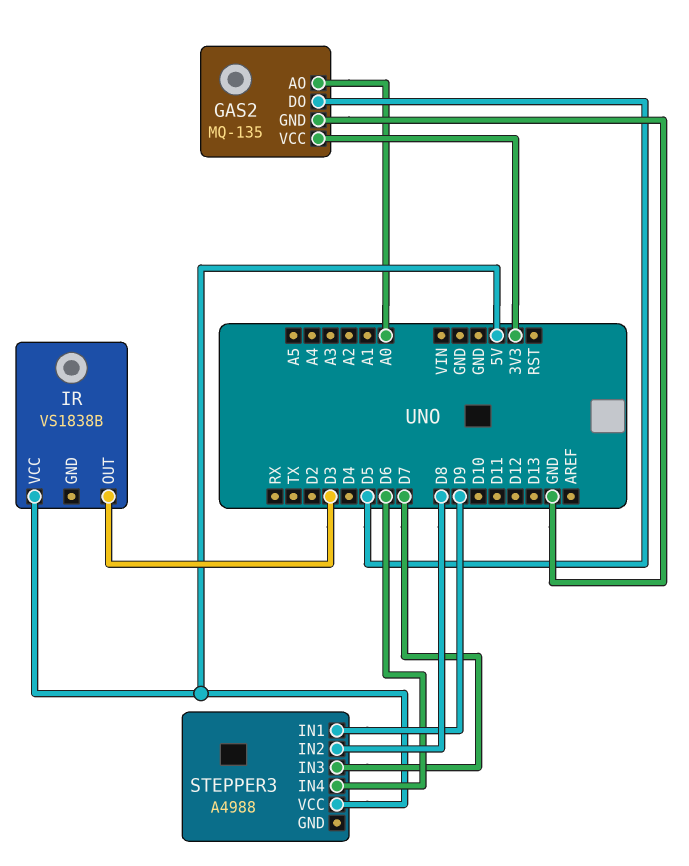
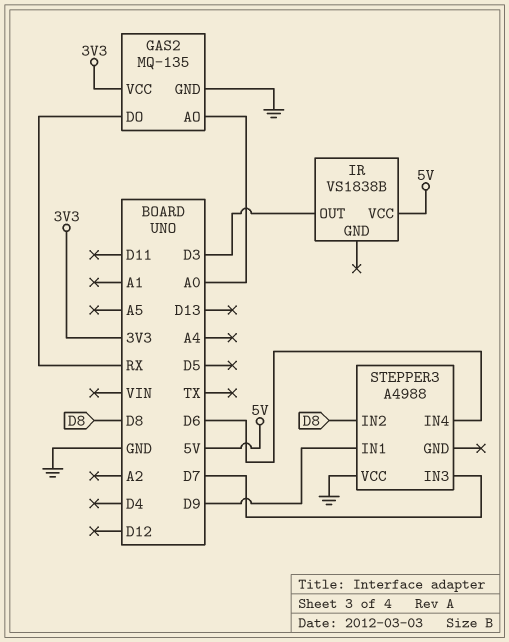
GAS2 pin DO: D5 -> RX
STEPPER3 pin VCC: 5V -> GND

